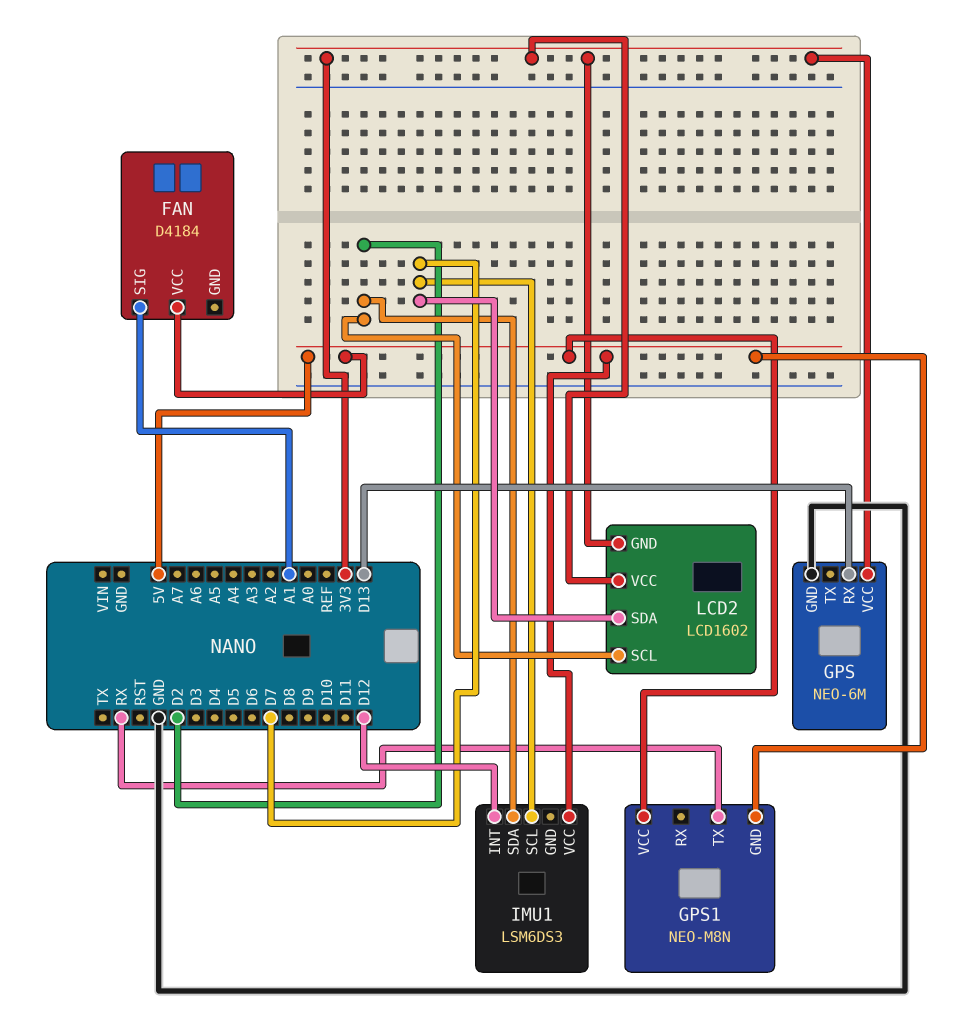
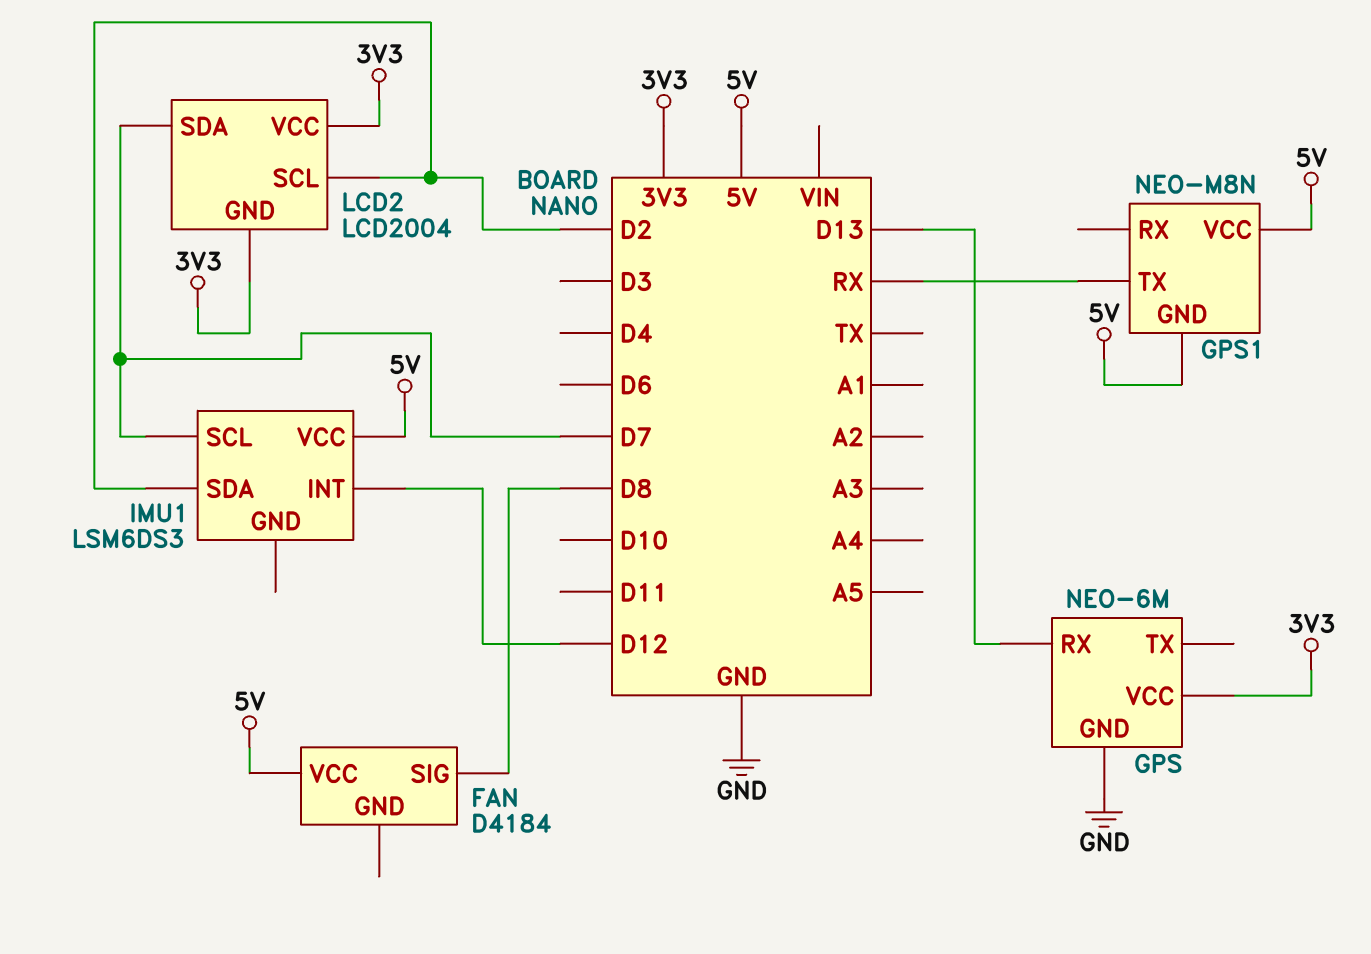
FAN pin SIG: A1 -> D8
LCD2: LCD1602 -> LCD2004

